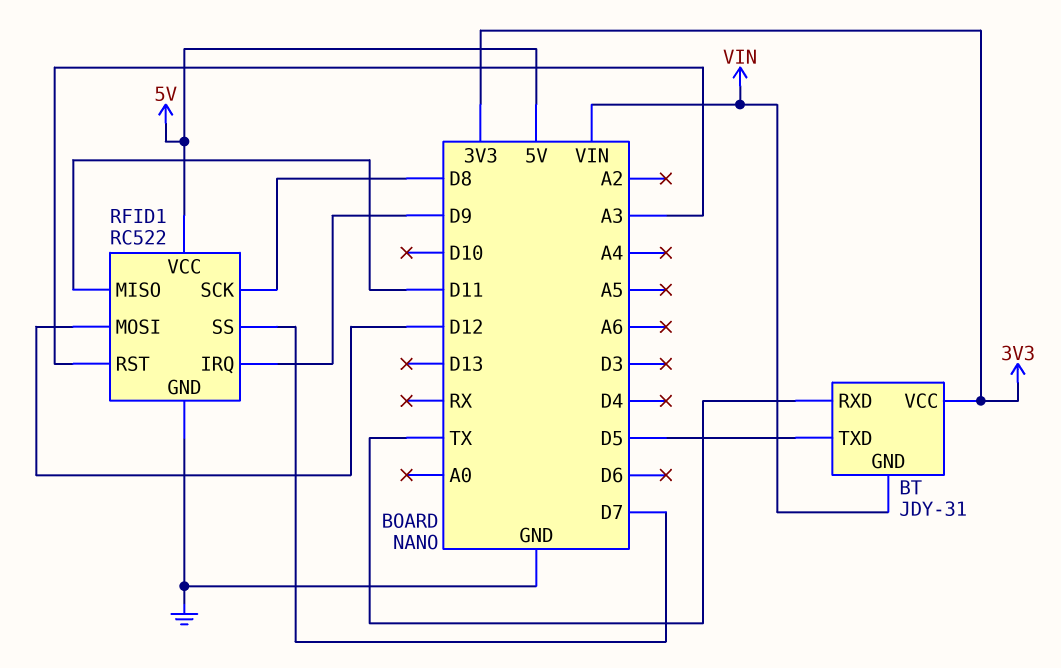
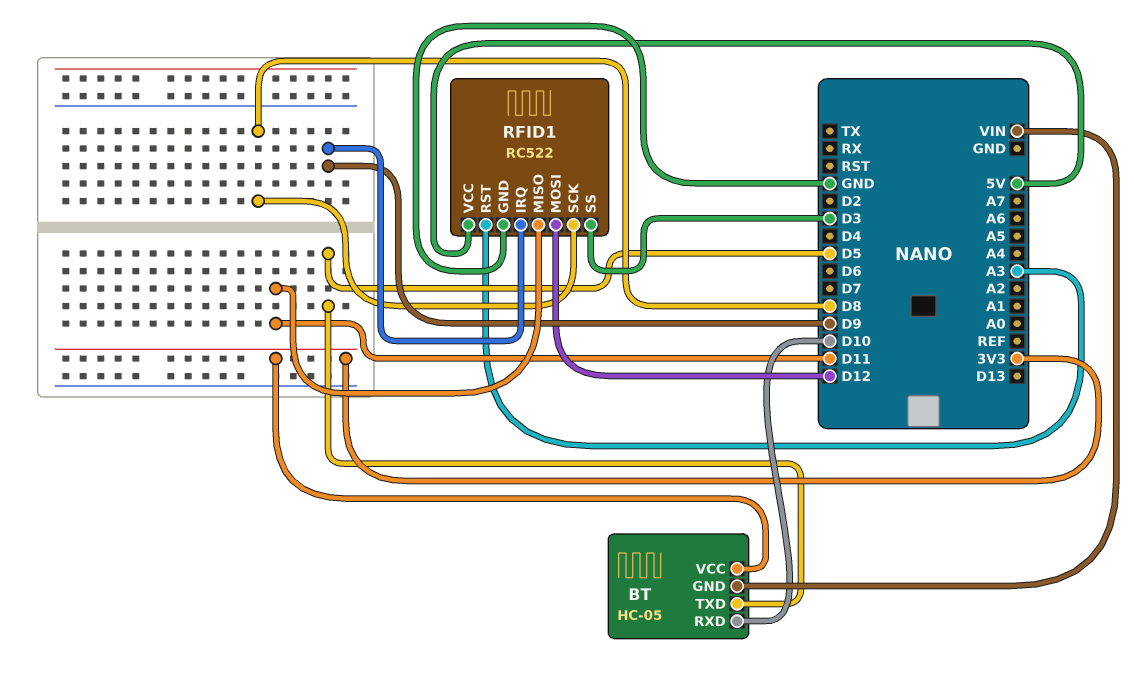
BT: JDY-31 -> HC-05
BT pin RXD: TX -> D10
RFID1 pin SS: D7 -> D3

